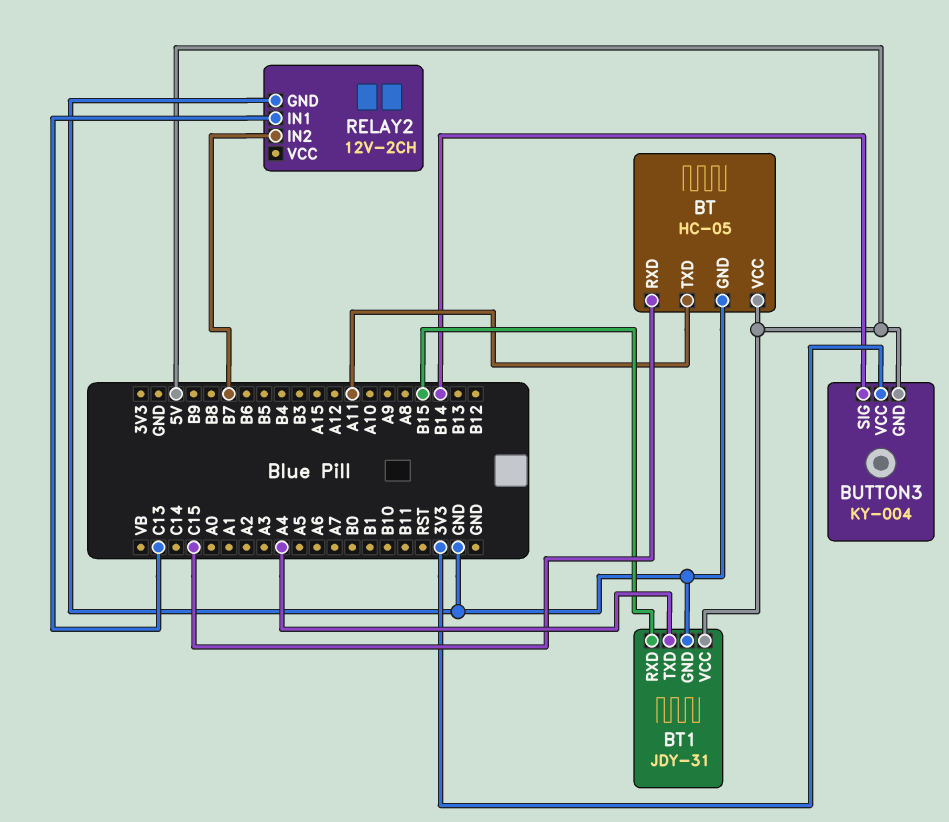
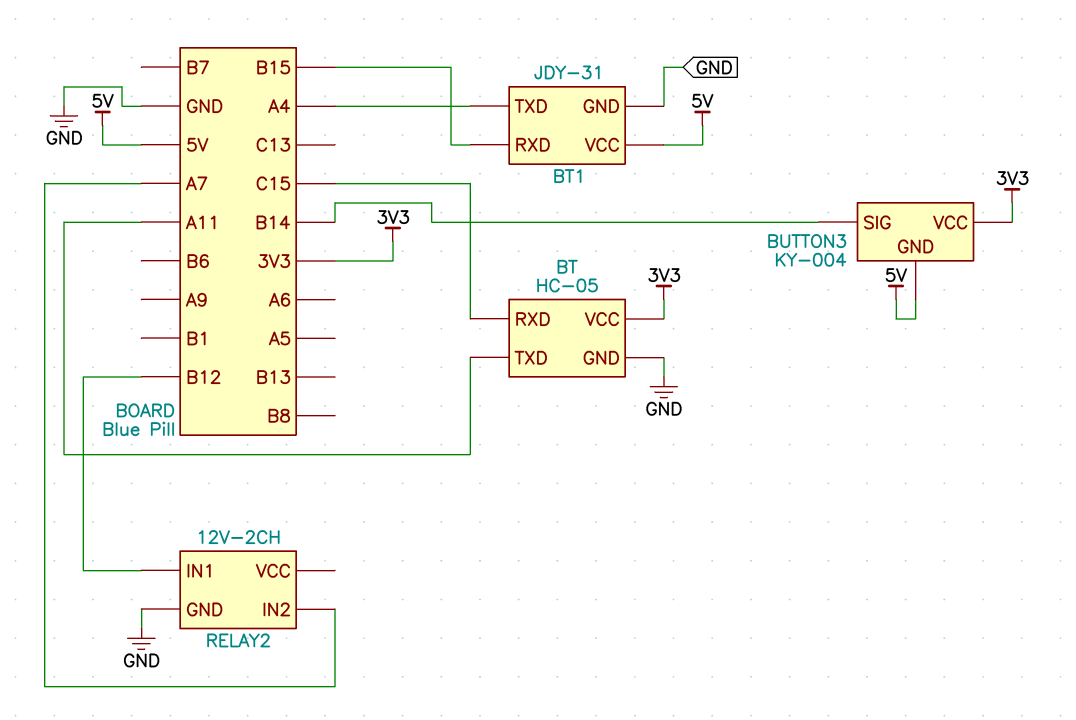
BT pin VCC: 5V -> 3V3
RELAY2 pin IN1: C13 -> B12
RELAY2 pin IN2: B7 -> A7

